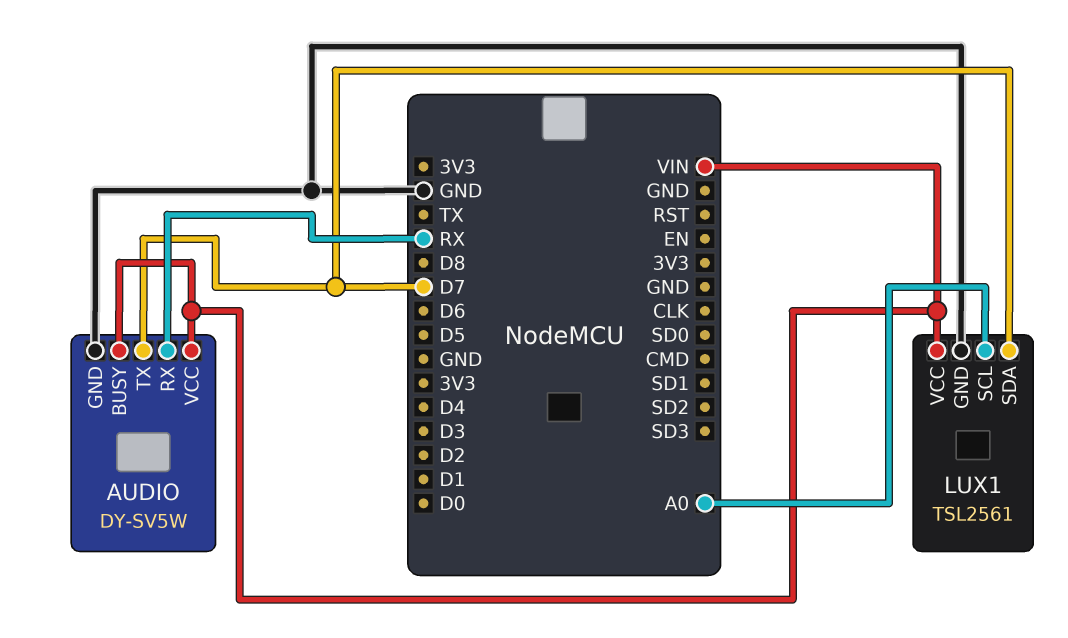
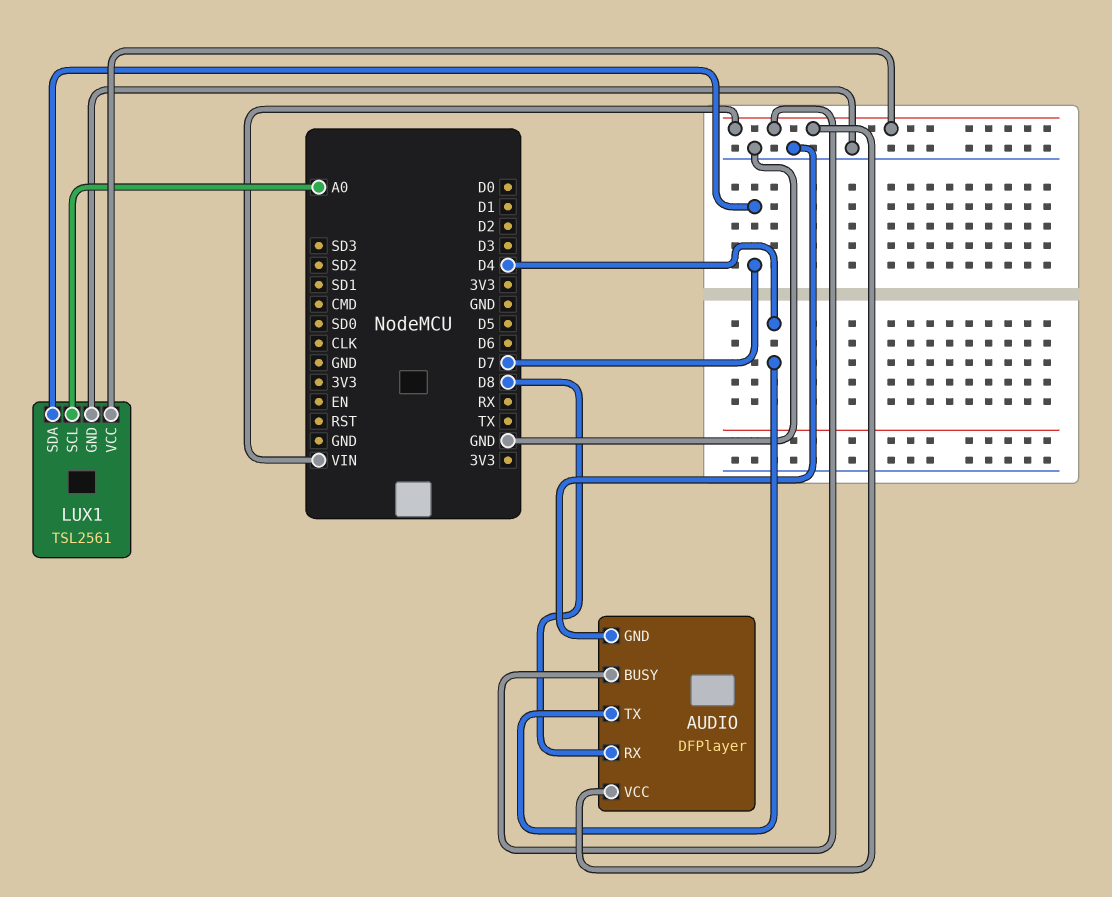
AUDIO: DY-SV5W -> DFPlayer
AUDIO pin RX: RX -> D8
AUDIO pin TX: D7 -> D4

